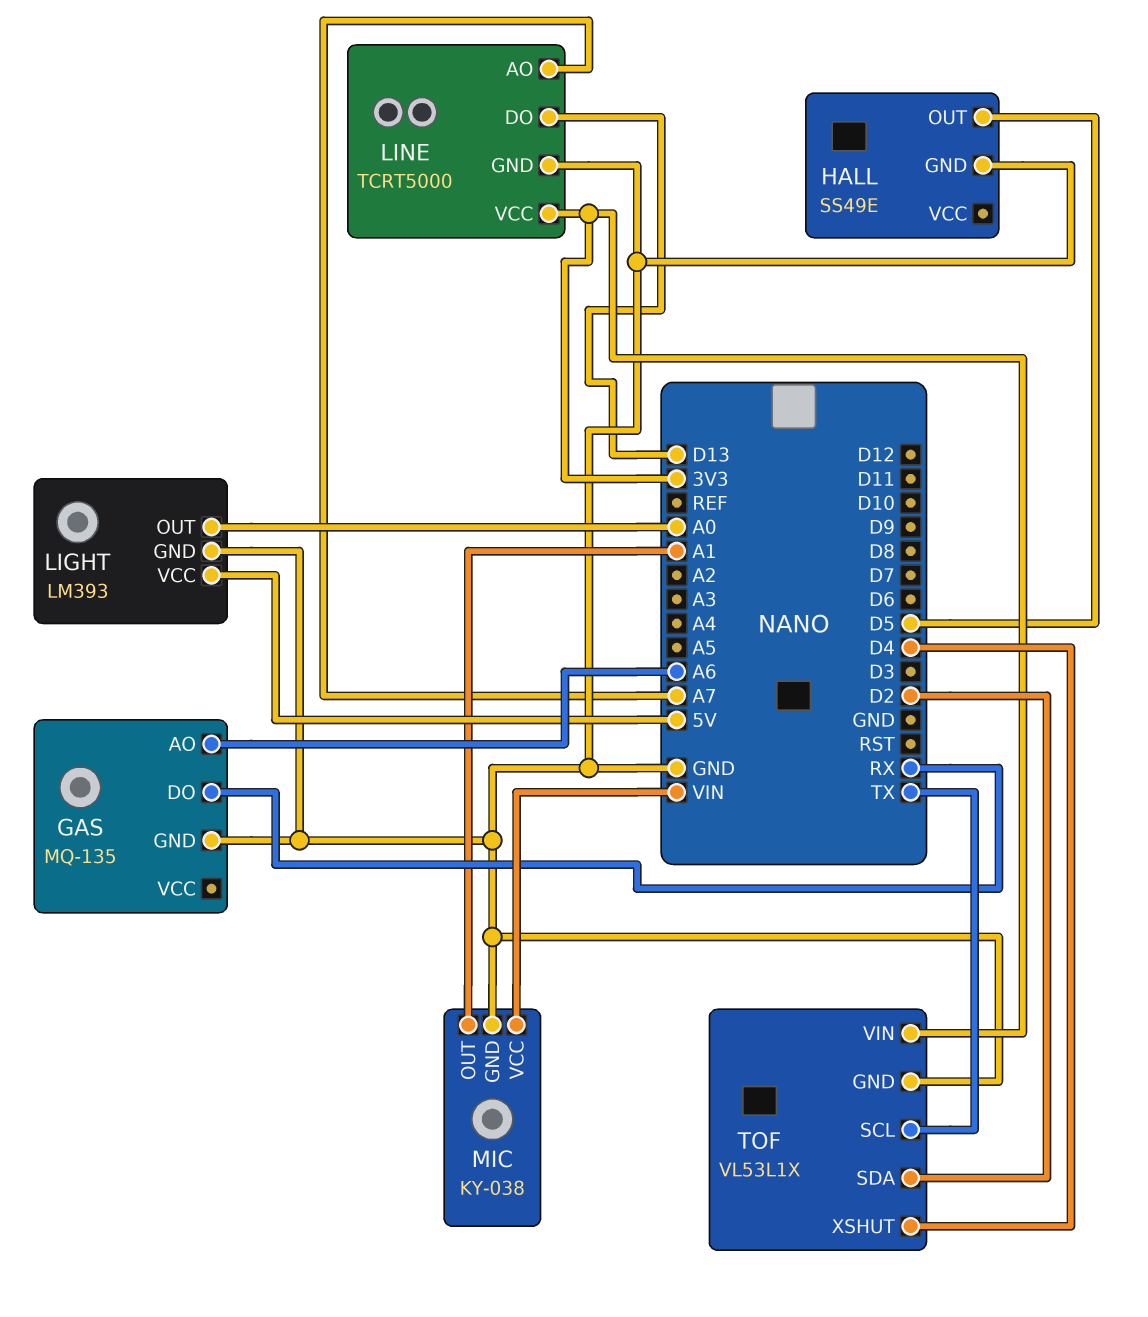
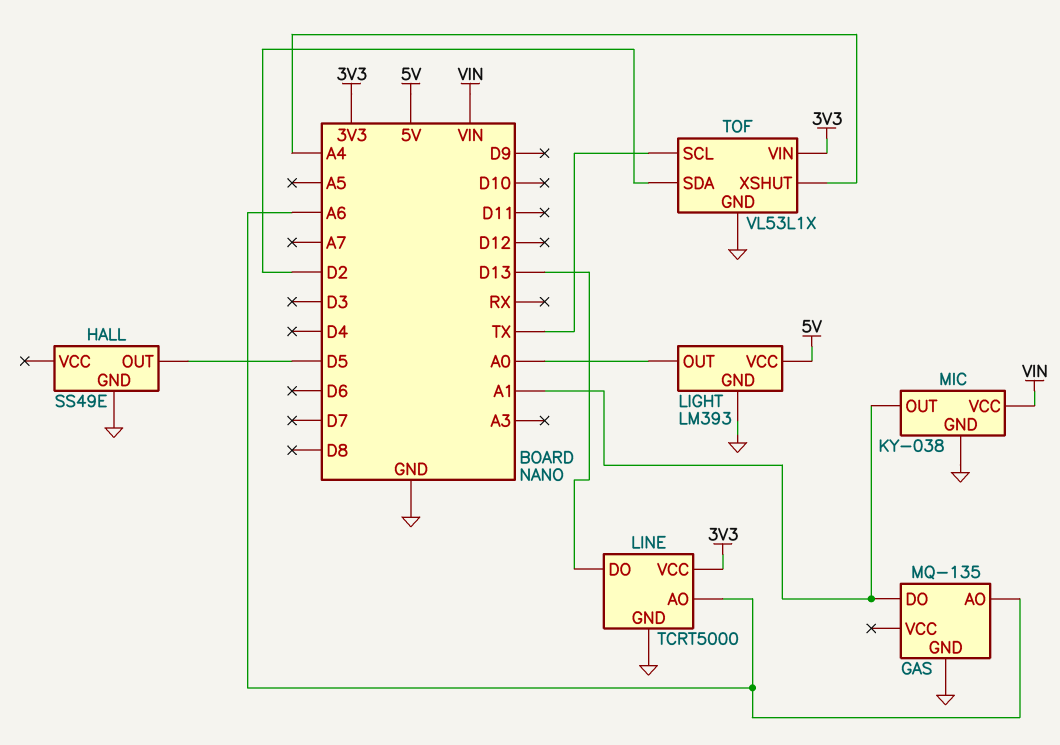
GAS pin DO: RX -> A1
LINE pin AO: A7 -> A6
TOF pin XSHUT: D4 -> A4

